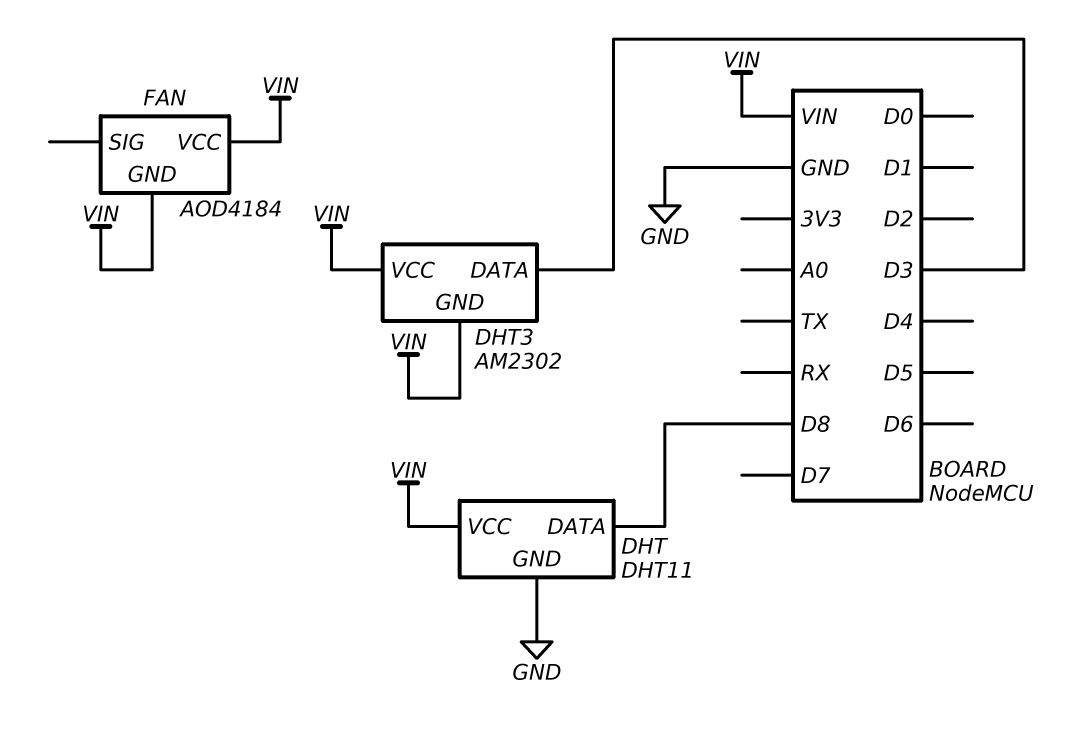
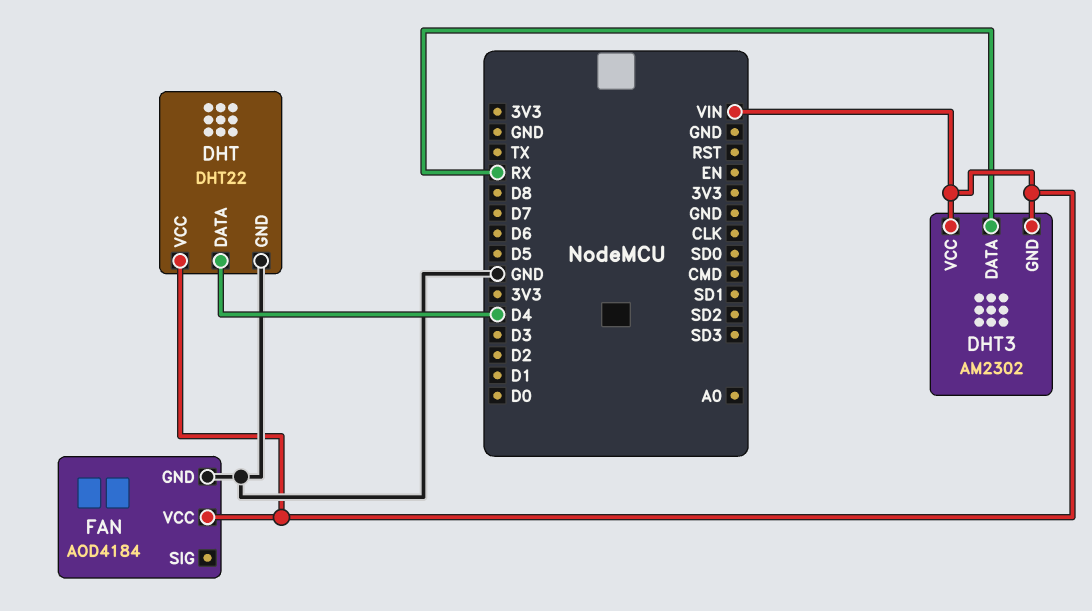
DHT: DHT11 -> DHT22
DHT pin DATA: D8 -> D4
DHT3 pin DATA: D3 -> RX
FAN pin GND: VIN -> GND

